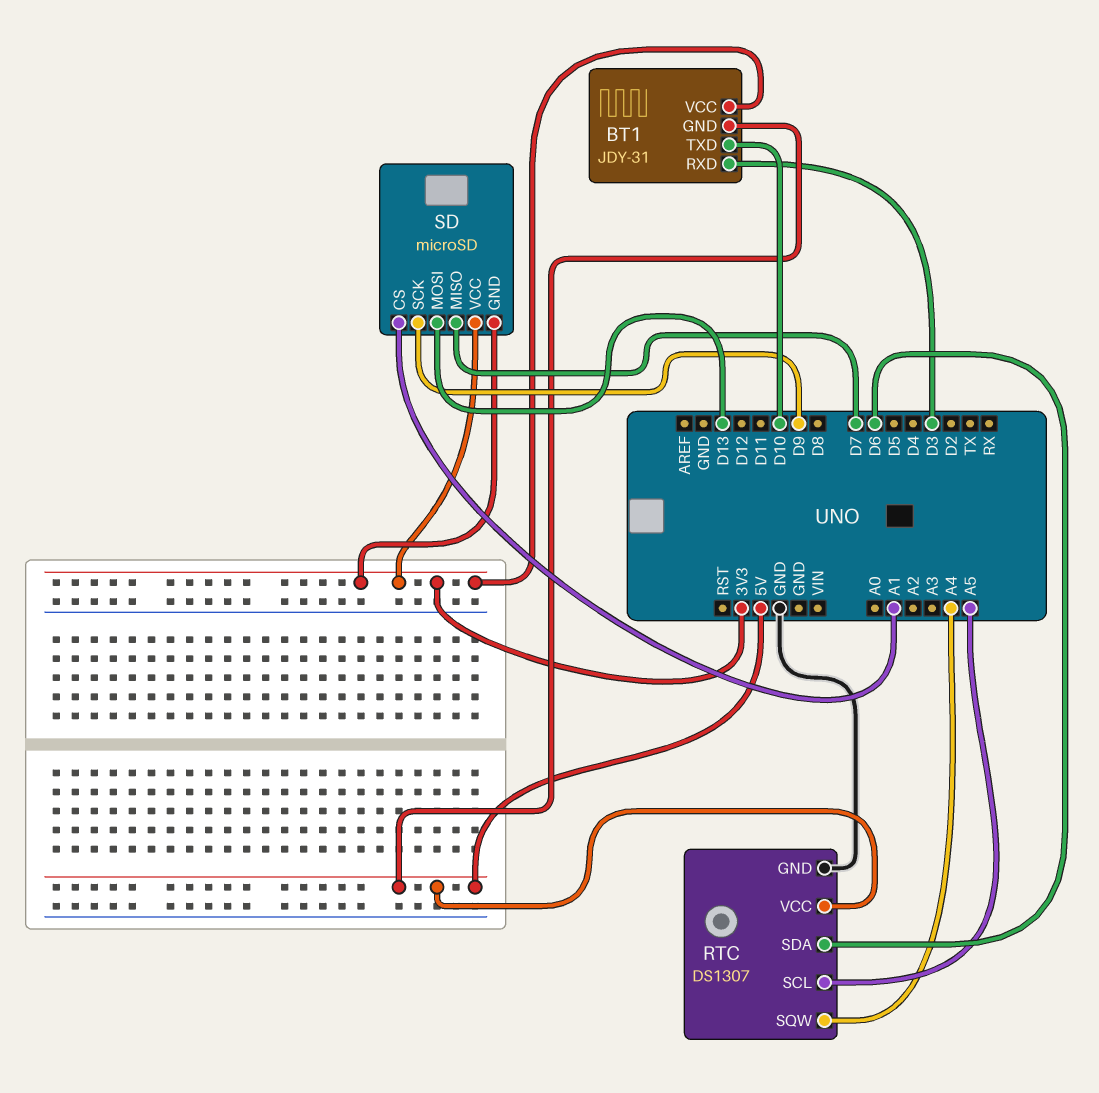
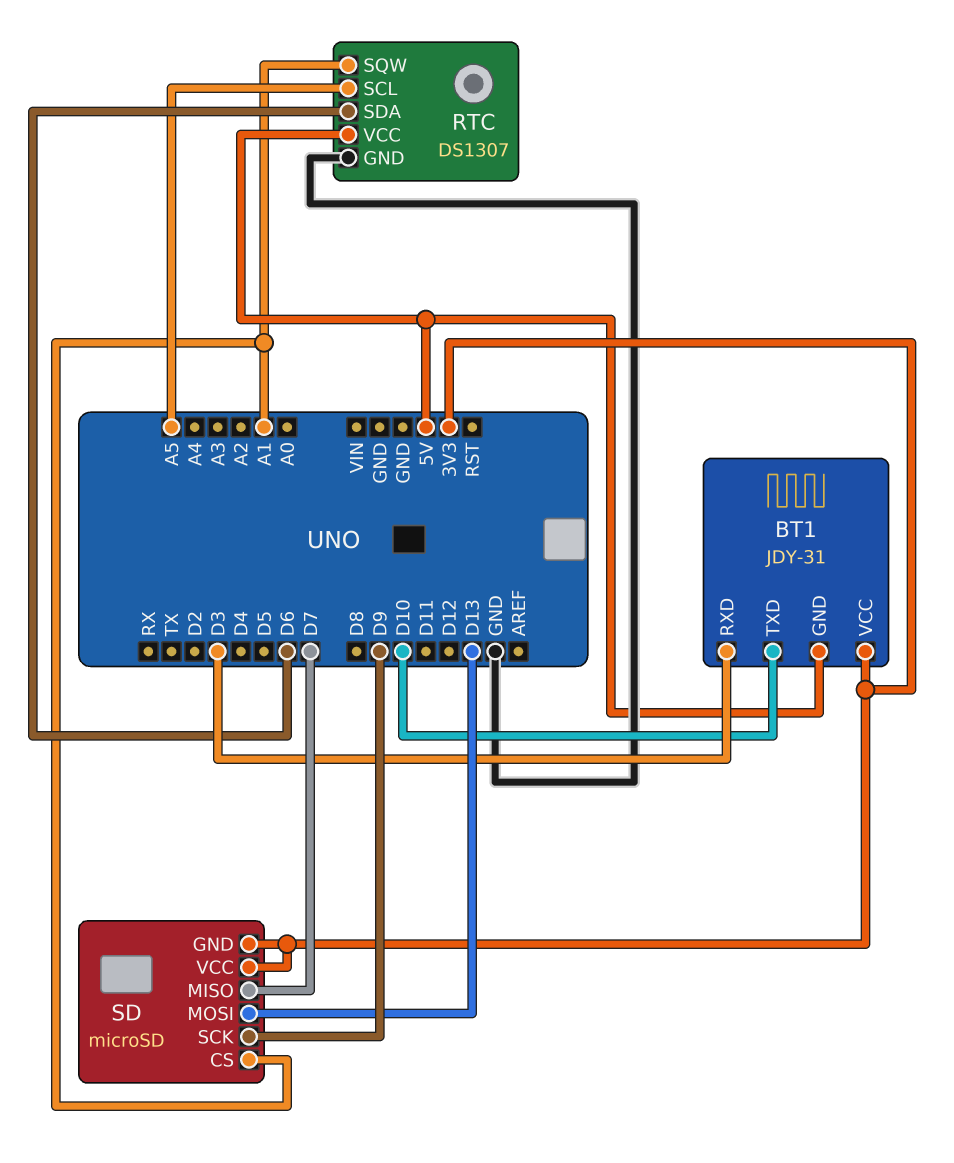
RTC pin SQW: A4 -> A1

